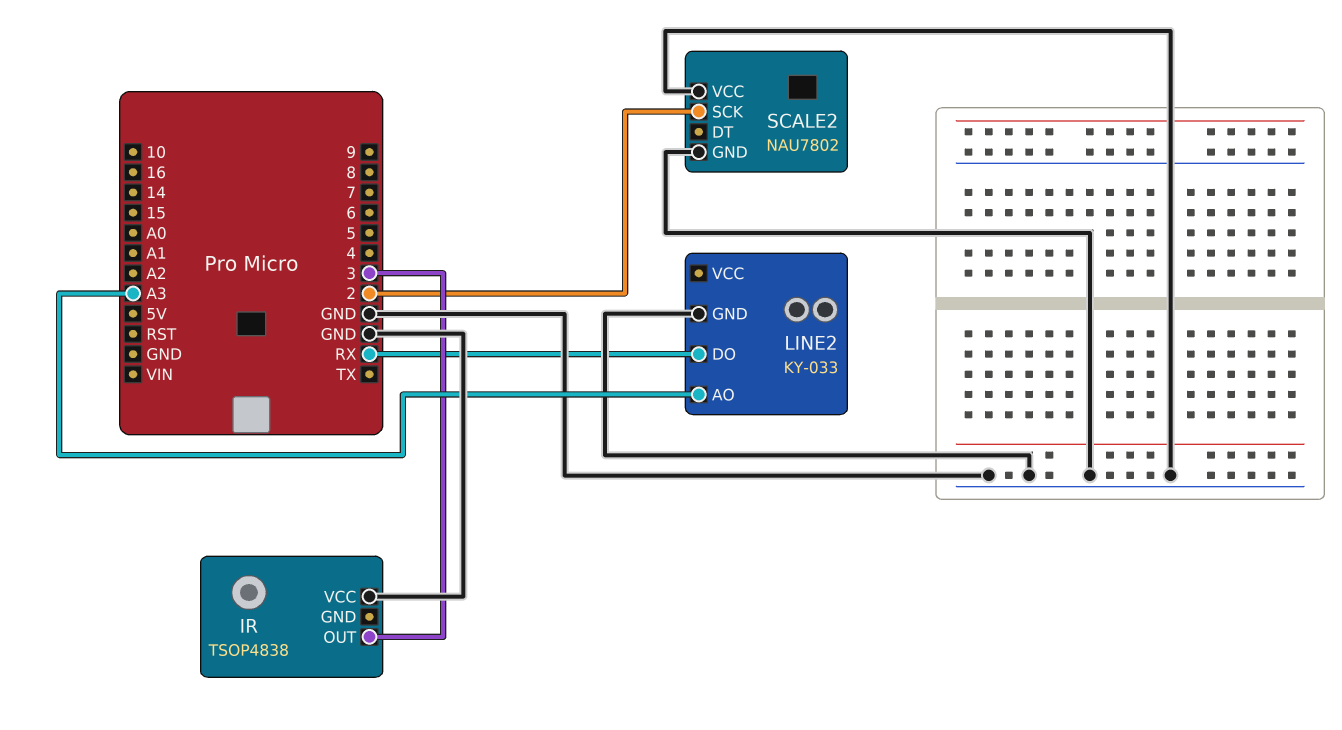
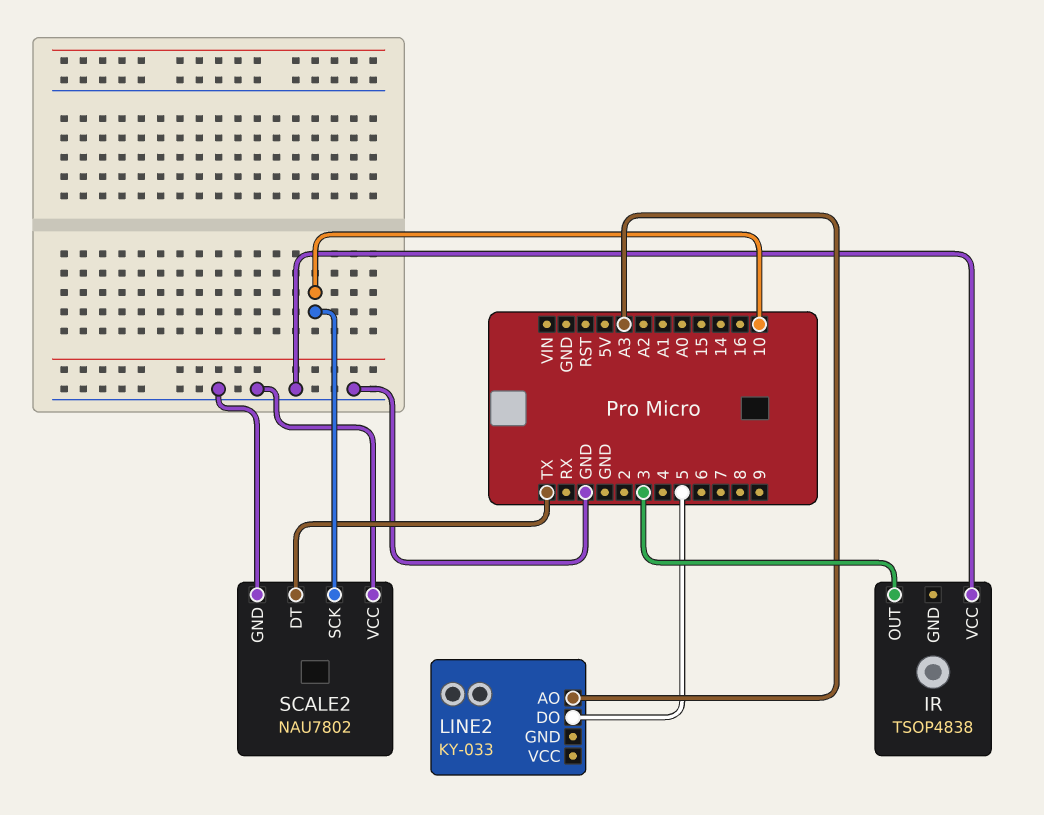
LINE2 pin DO: RX -> 5
LINE2 pin GND: GND -> none
SCALE2 pin DT: none -> TX
SCALE2 pin SCK: 2 -> 10

